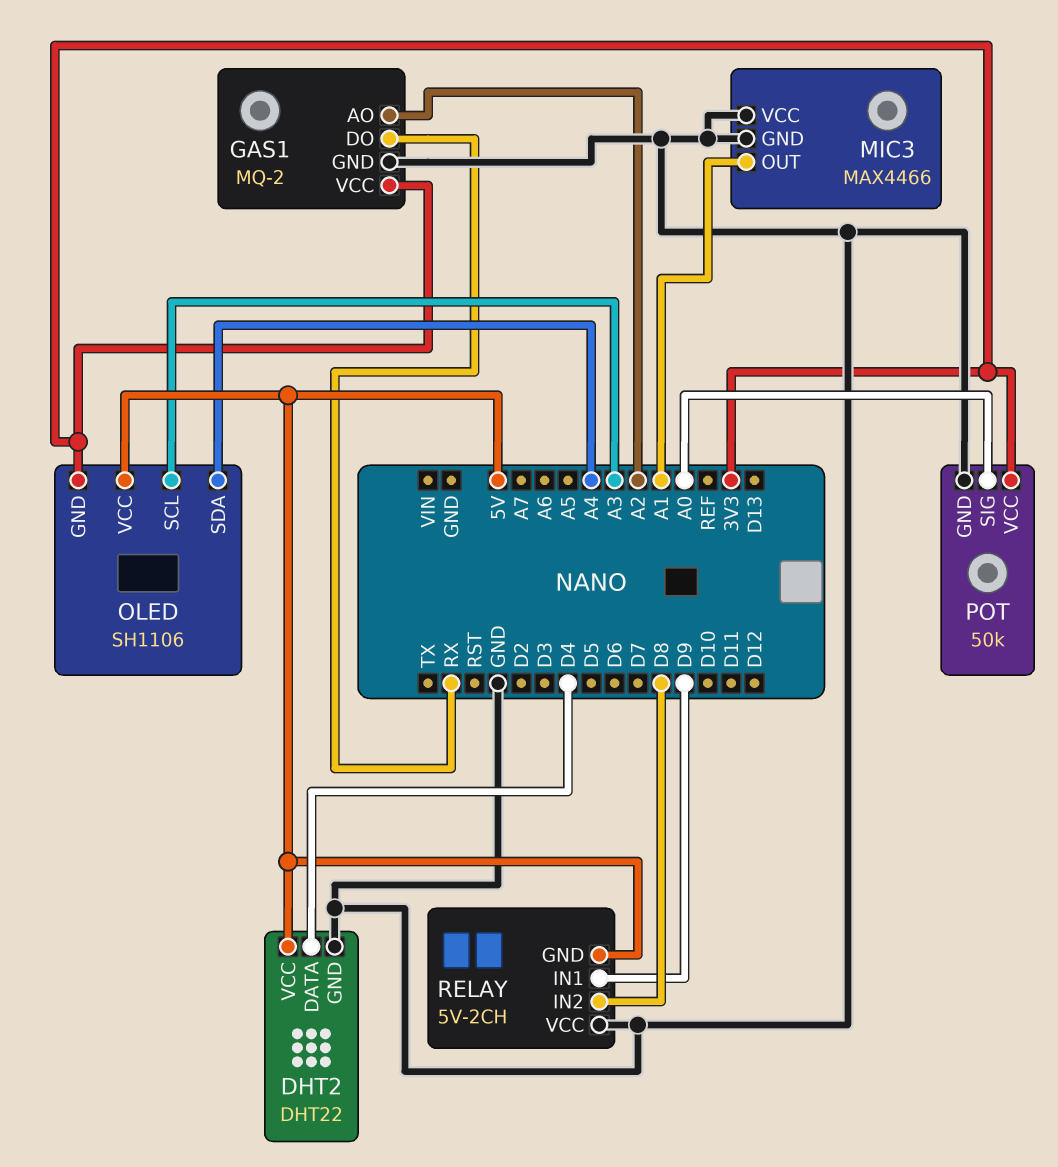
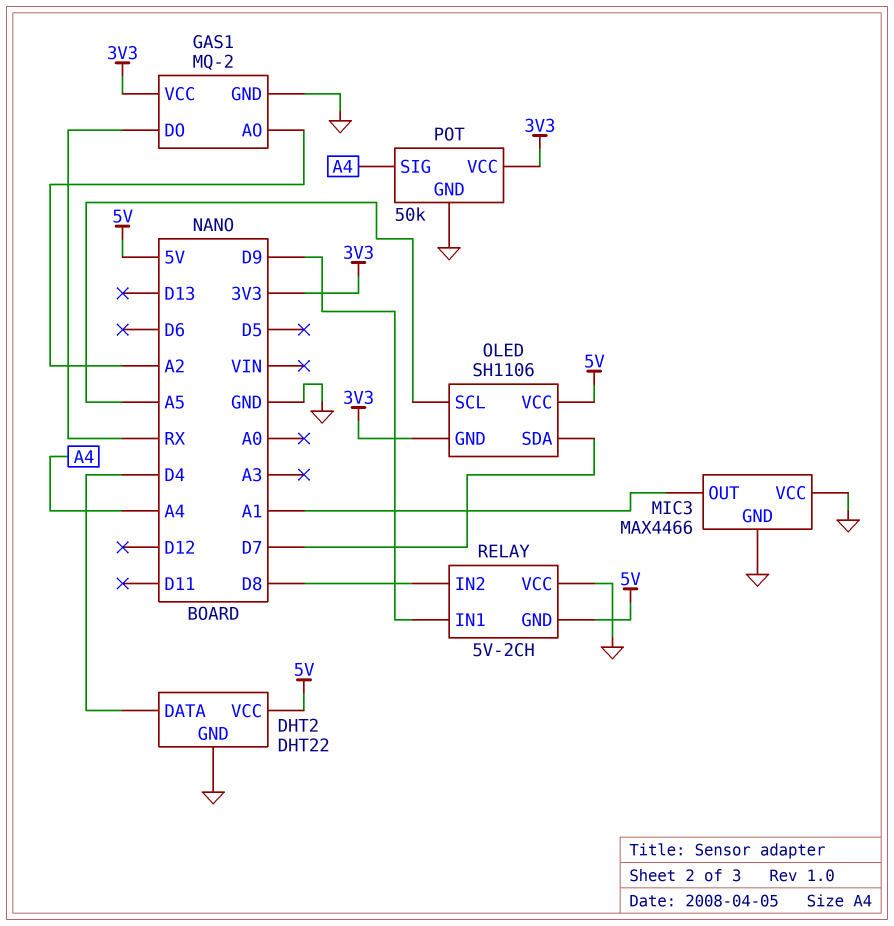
OLED pin SCL: A3 -> A5
OLED pin SDA: A4 -> D7
POT pin SIG: A0 -> A4

